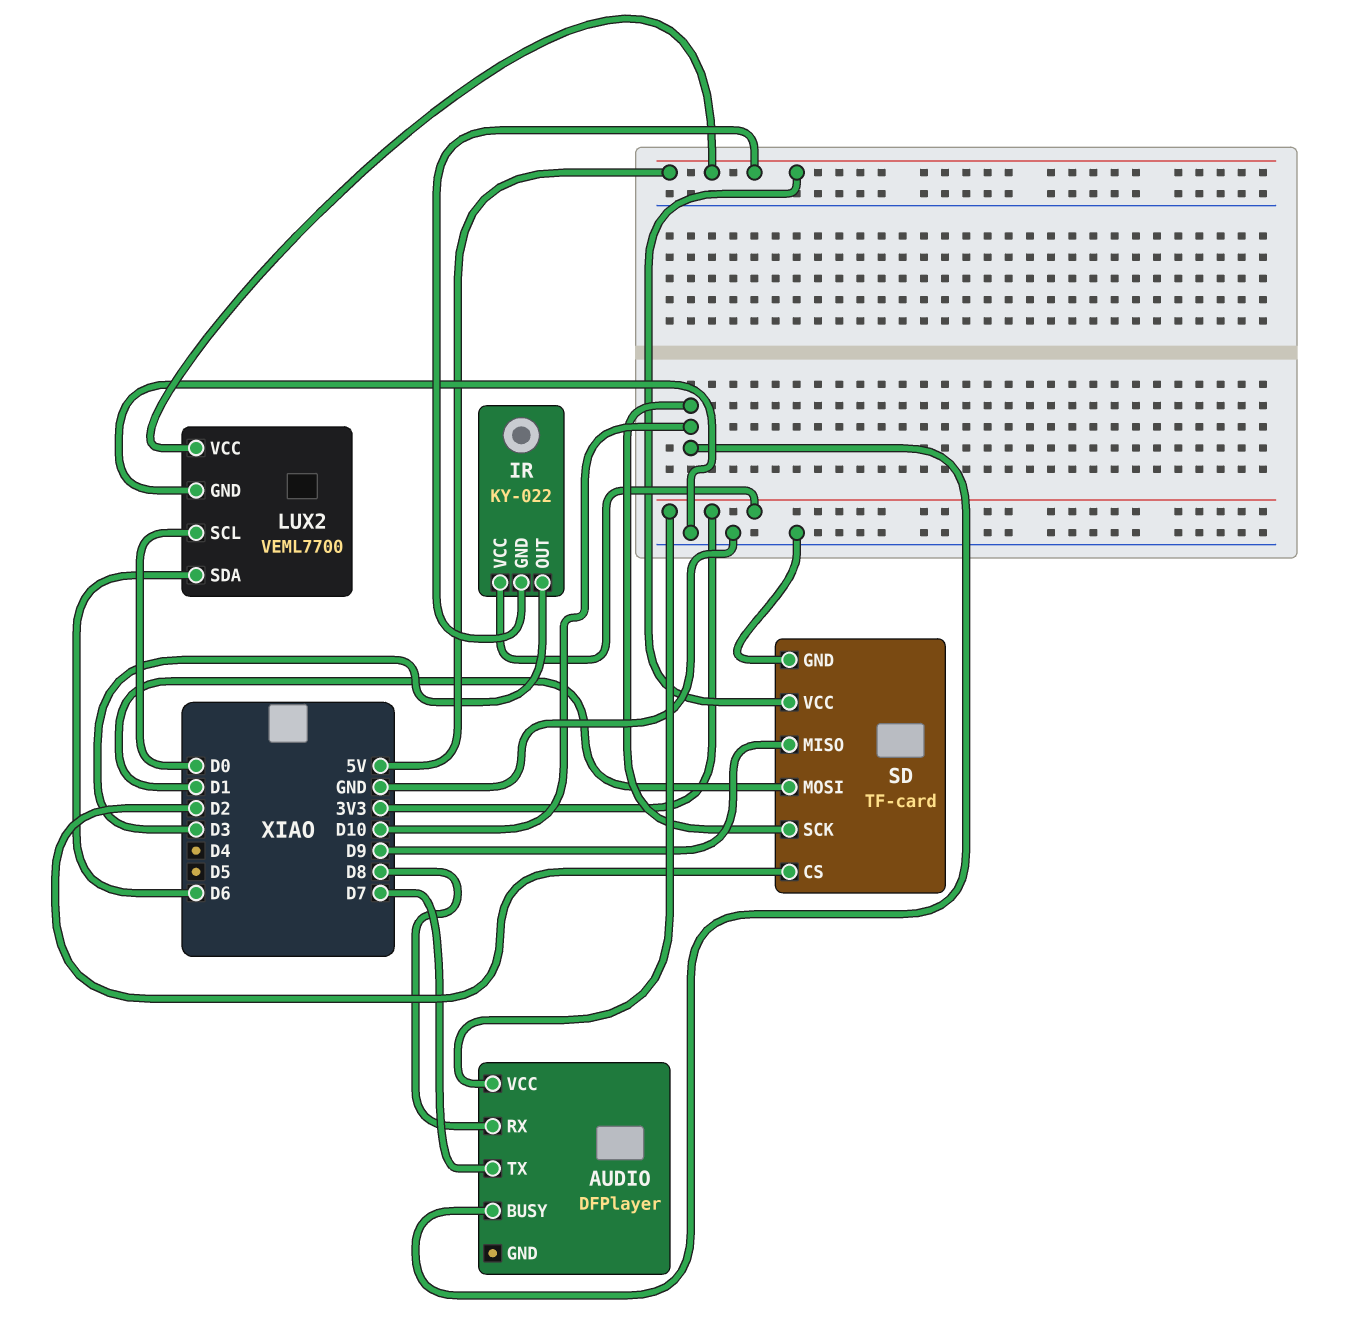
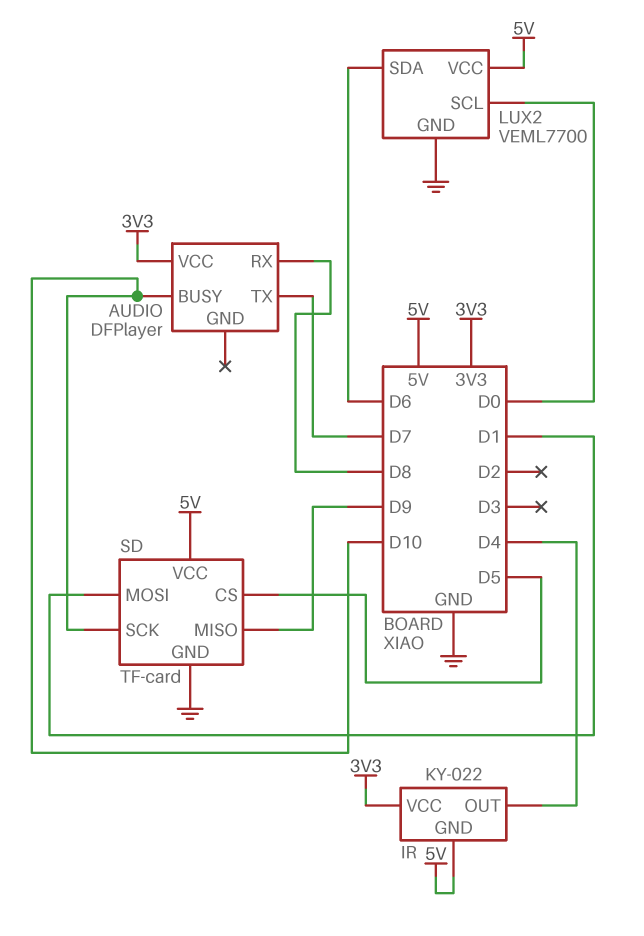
IR pin OUT: D3 -> D4
SD pin CS: D2 -> D5

